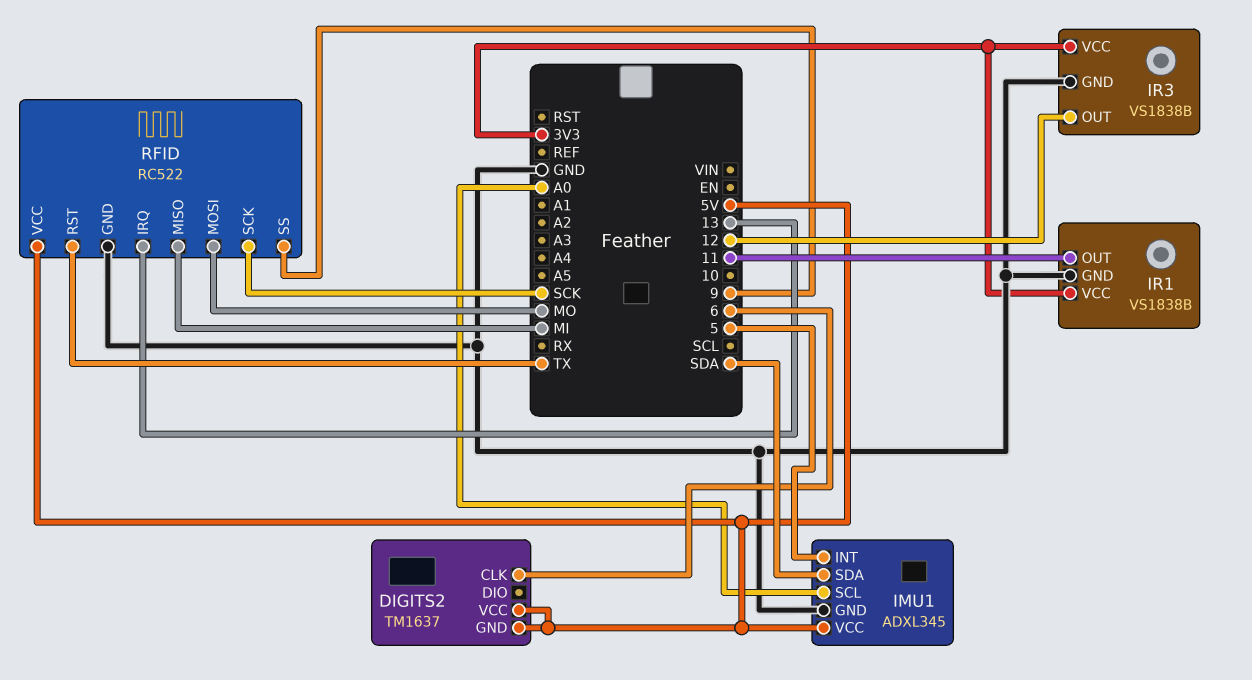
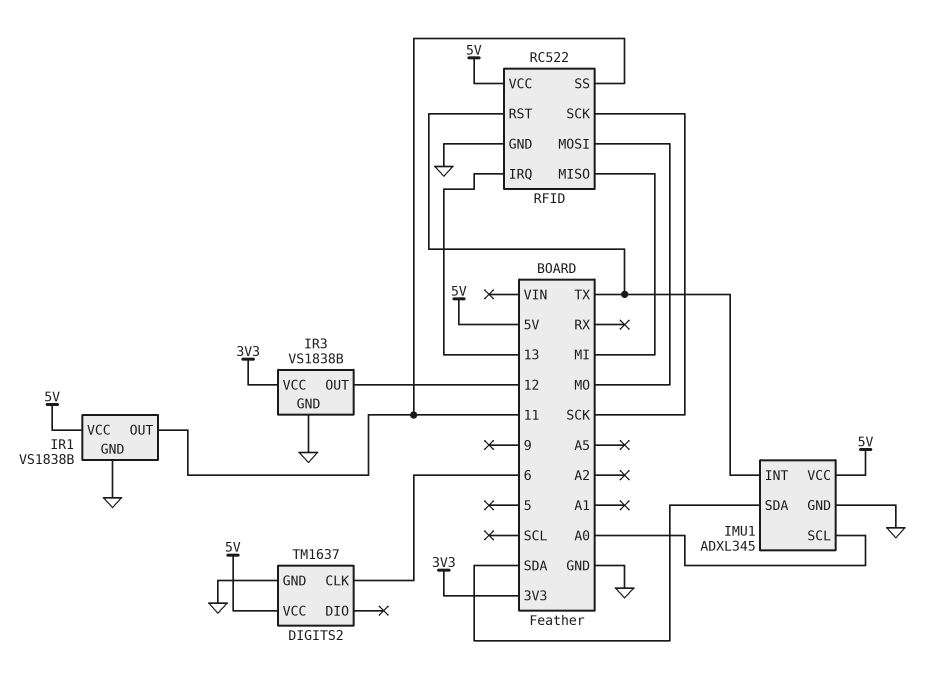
DIGITS2 pin GND: 5V -> GND
IMU1 pin INT: 5 -> TX
IR1 pin VCC: 3V3 -> 5V
RFID pin SS: 9 -> 11

